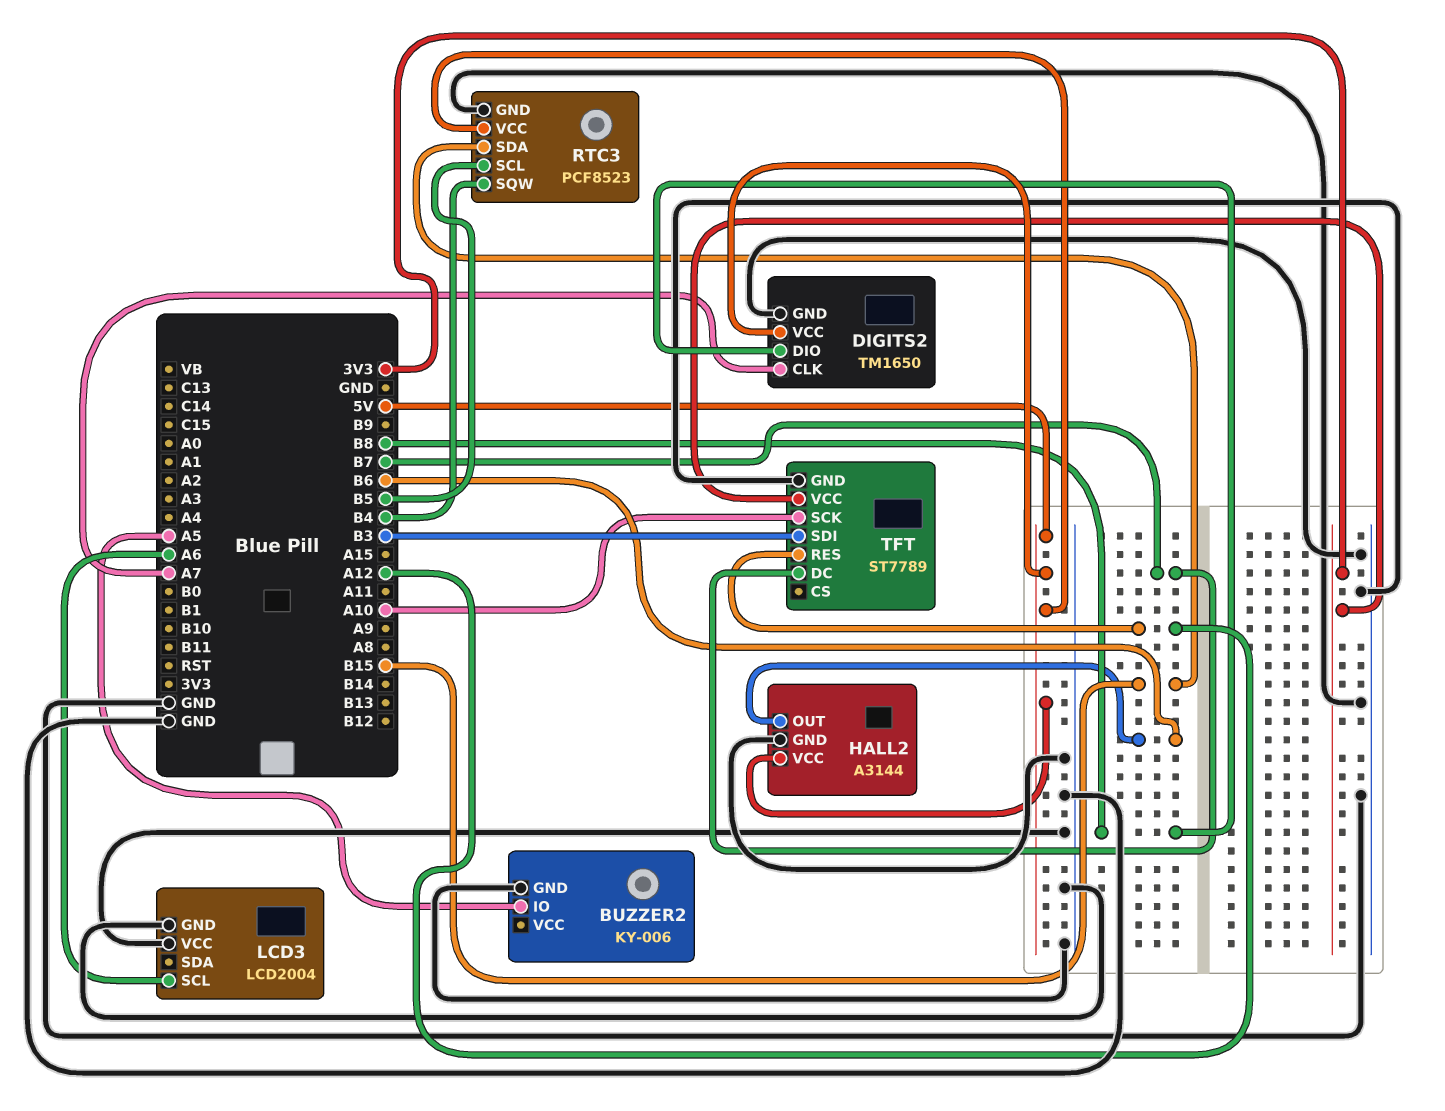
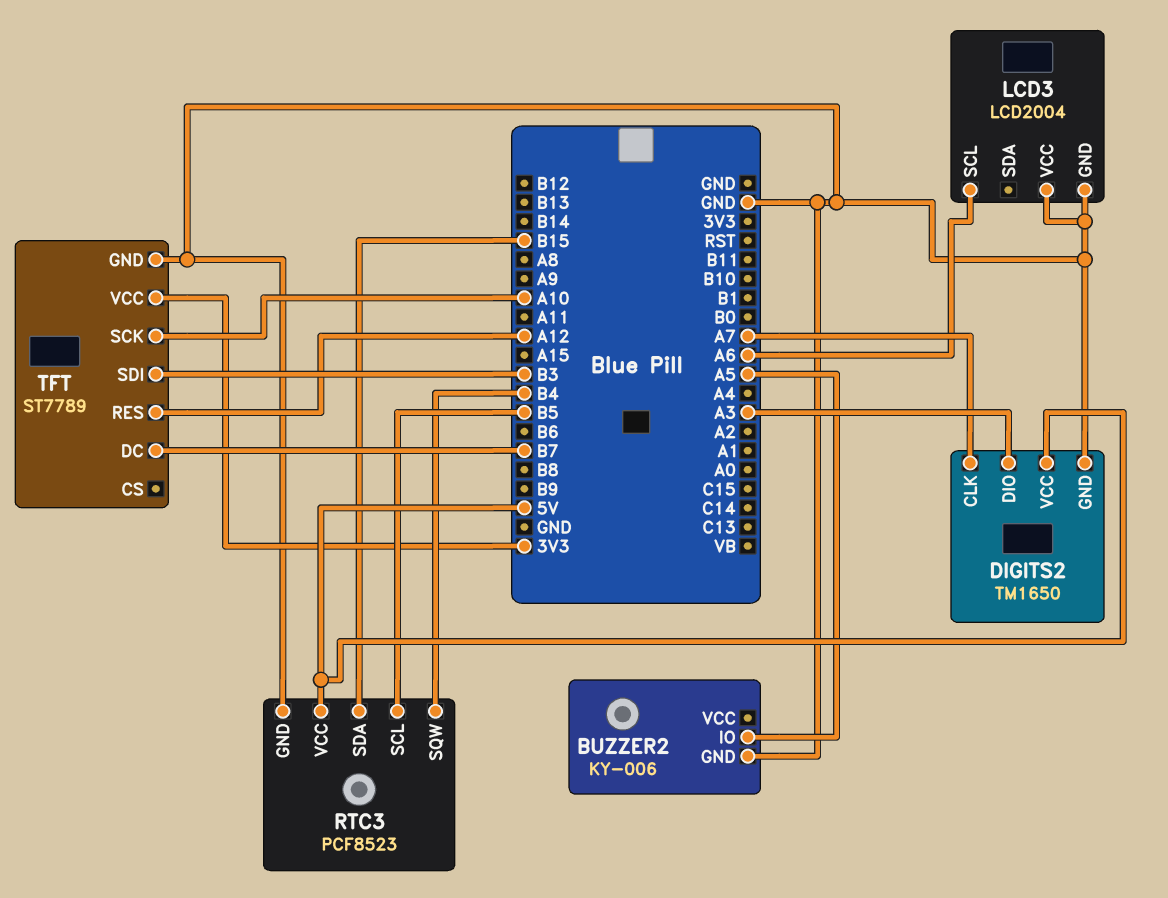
DIGITS2 pin DIO: B8 -> A3
HALL2: A3144 -> none
HALL2 pin GND: GND -> none
HALL2 pin OUT: B6 -> none
HALL2 pin VCC: 5V -> none

